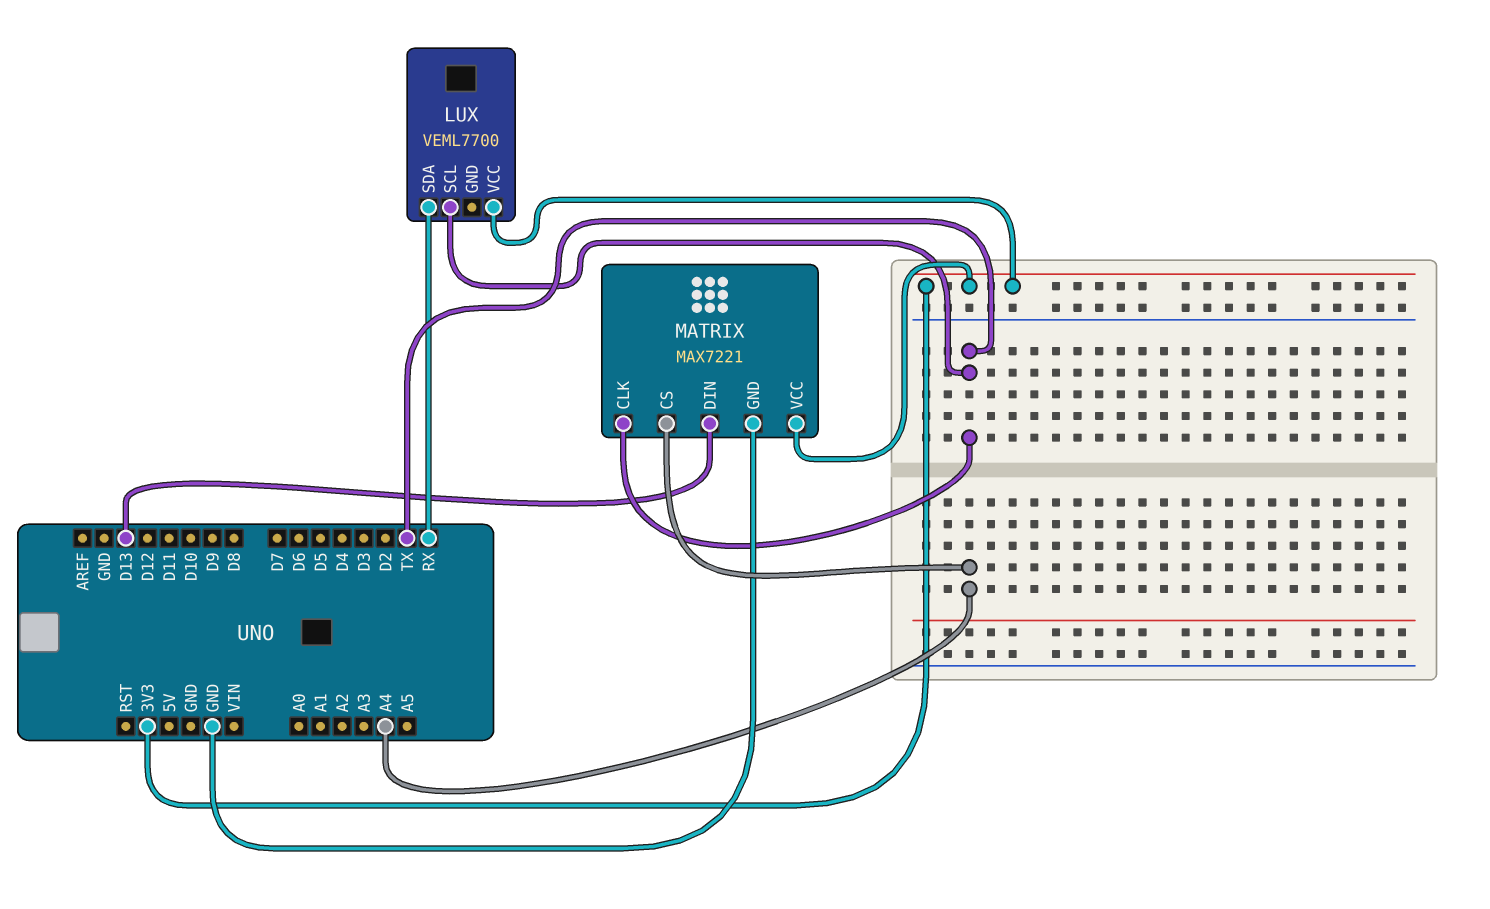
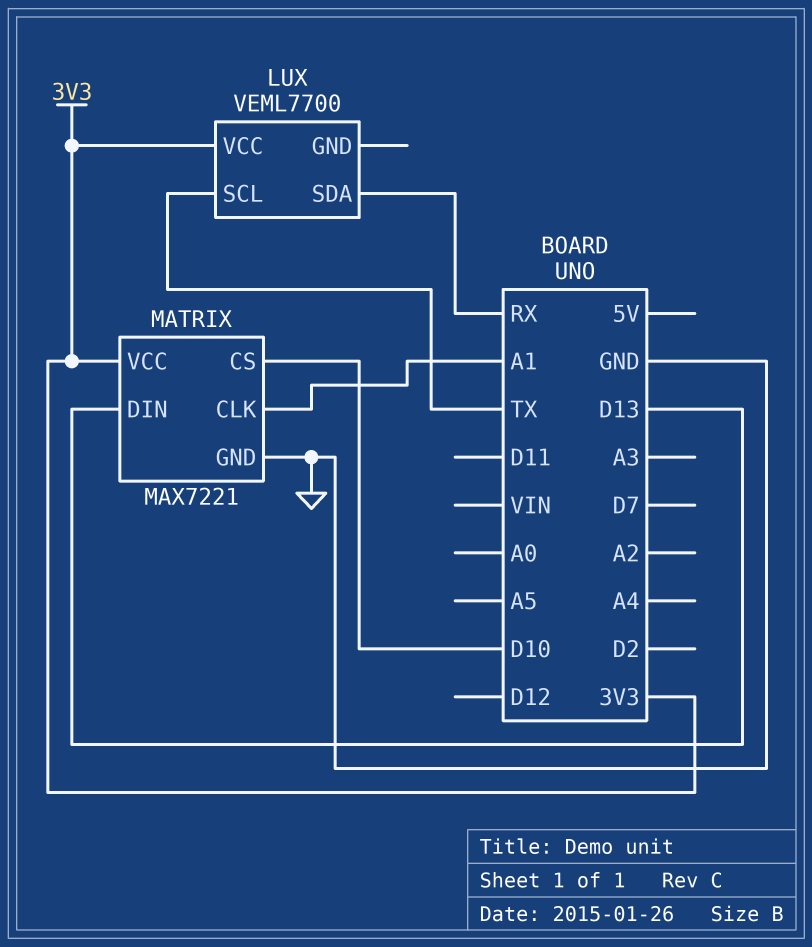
MATRIX pin CLK: TX -> A1
MATRIX pin CS: A4 -> D10

